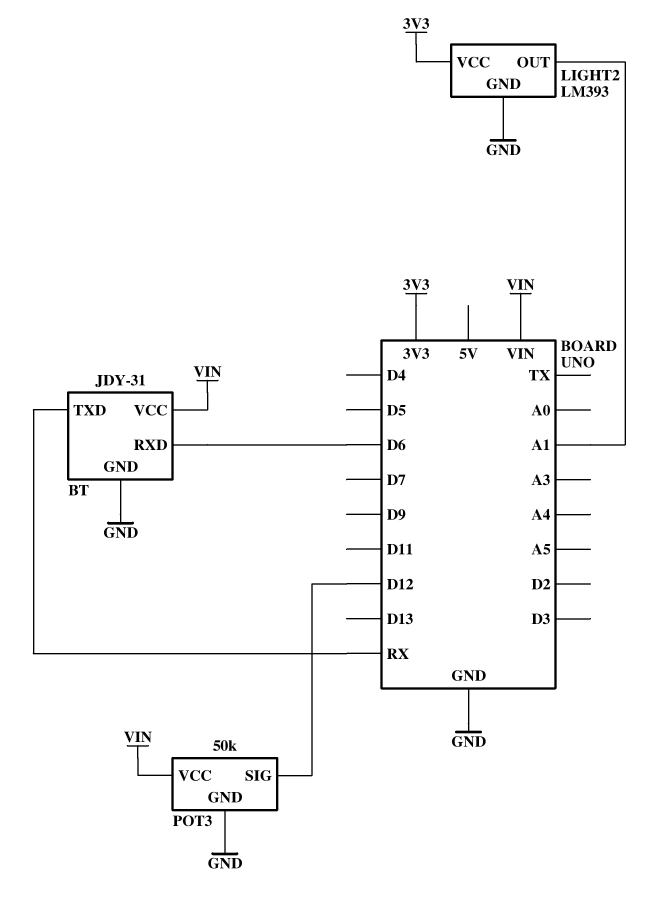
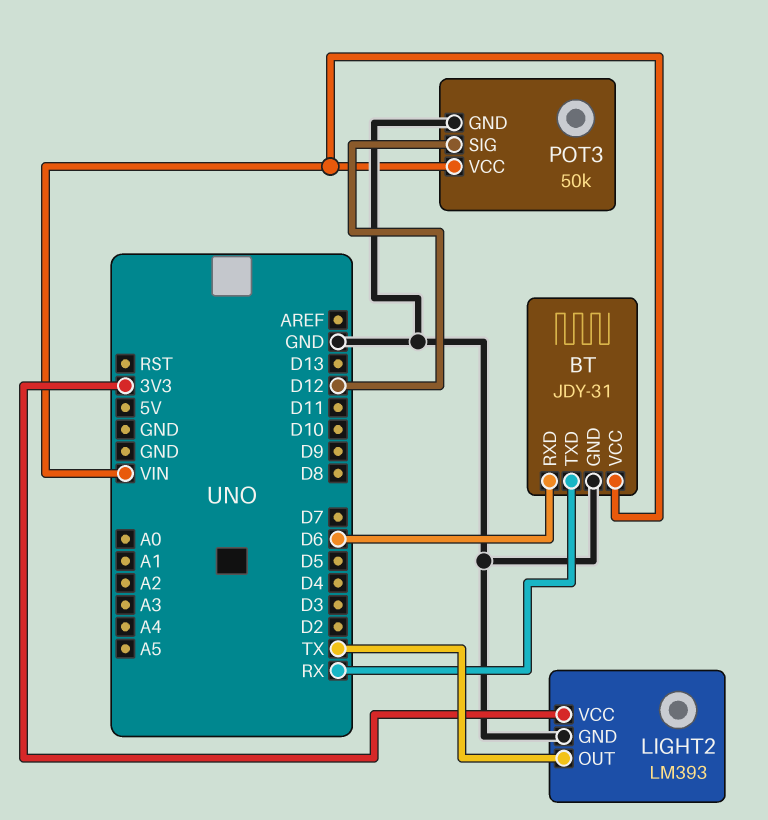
LIGHT2 pin OUT: A1 -> TX

